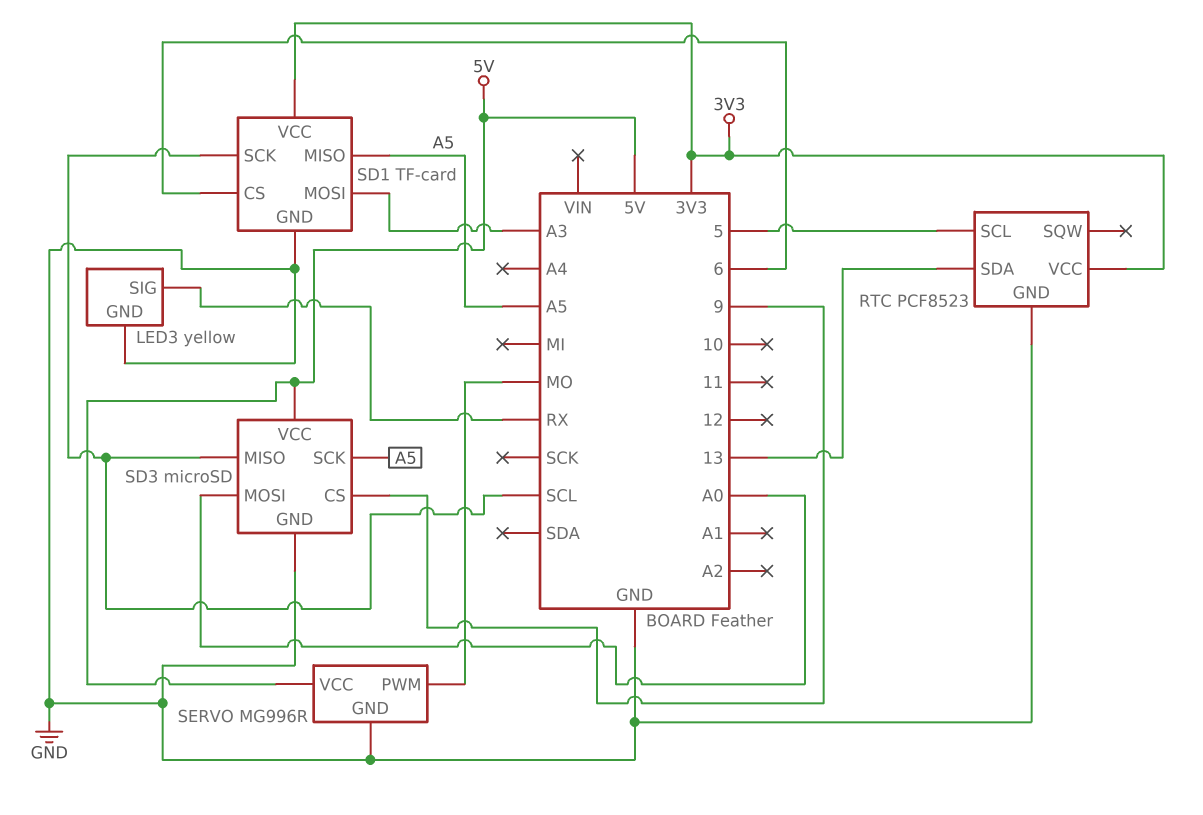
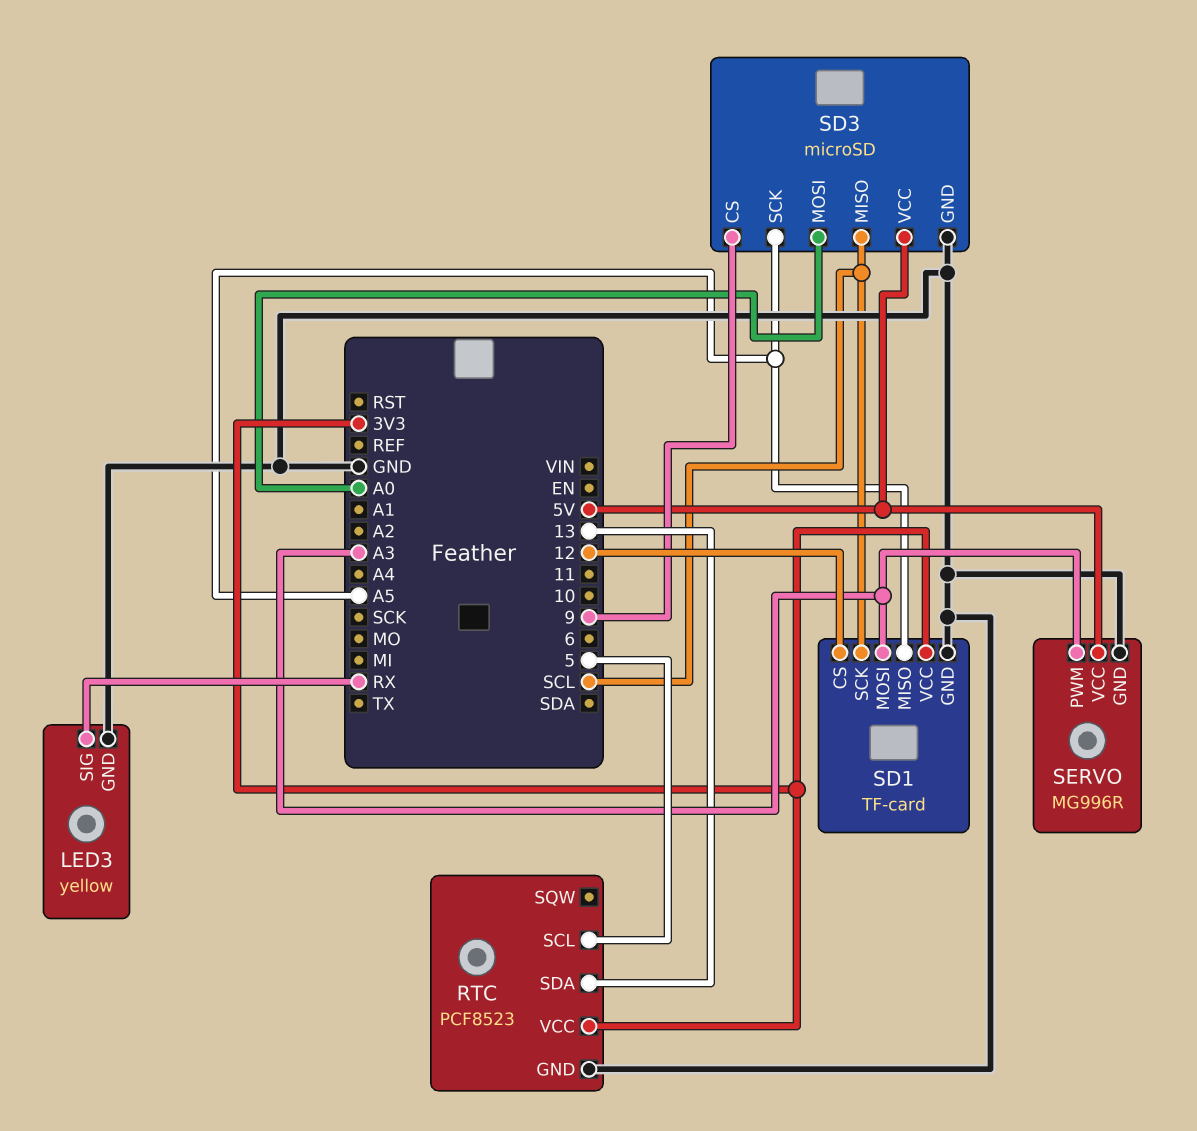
SD1 pin CS: 6 -> 12
SERVO pin PWM: MO -> A3

